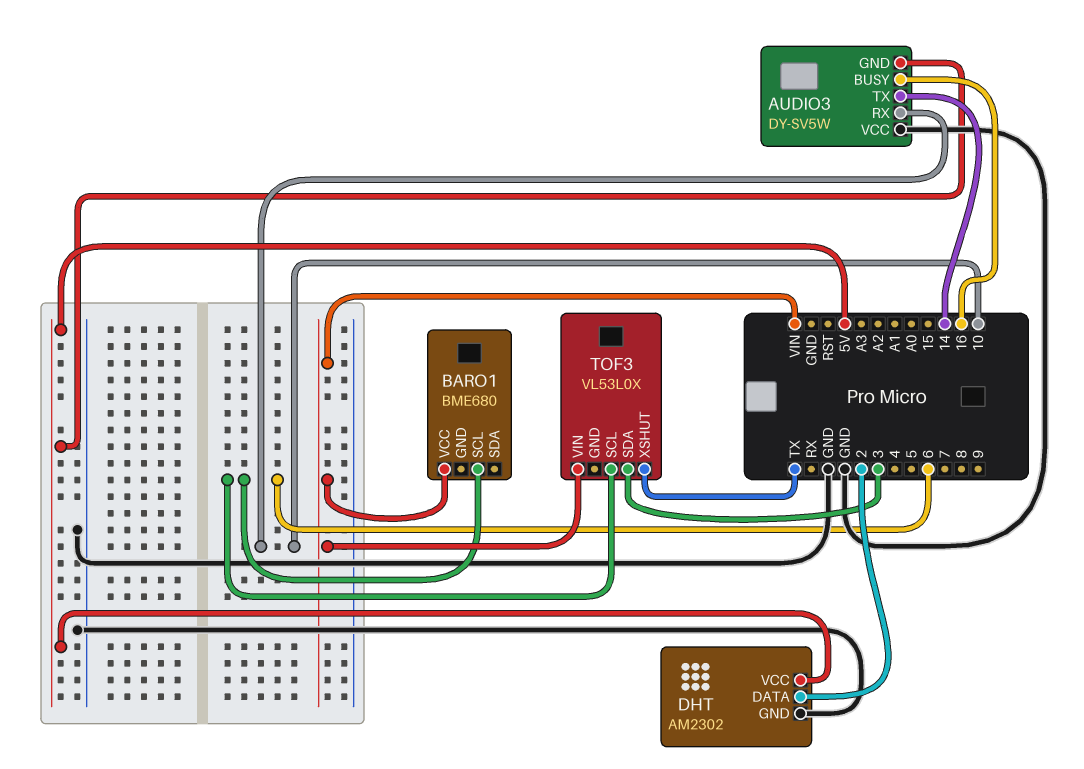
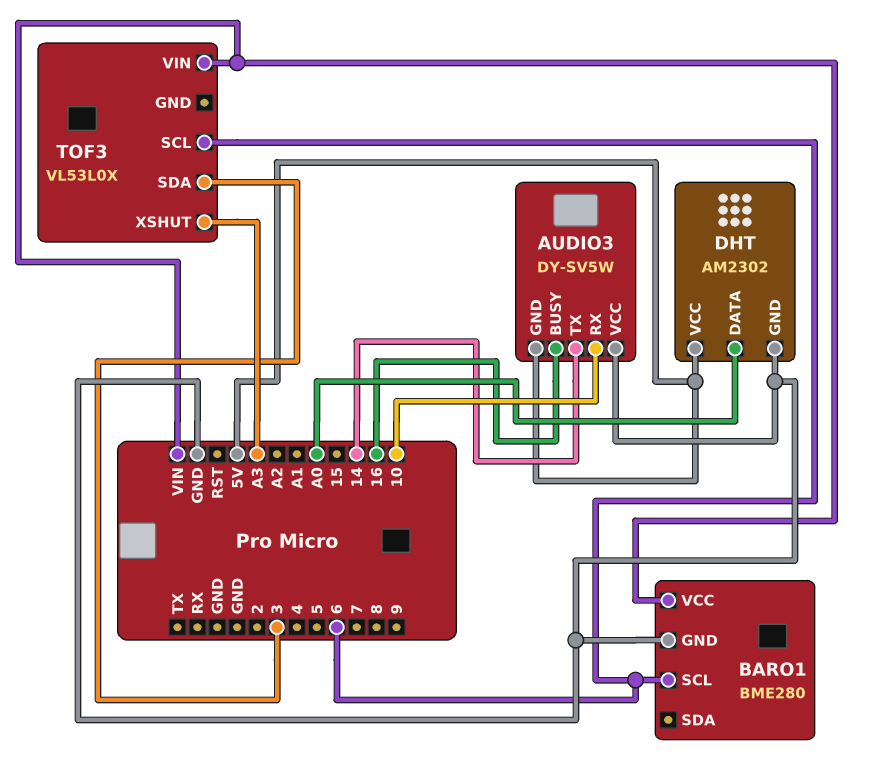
BARO1: BME680 -> BME280
BARO1 pin GND: none -> GND
DHT pin DATA: 2 -> A0
TOF3 pin XSHUT: TX -> A3

